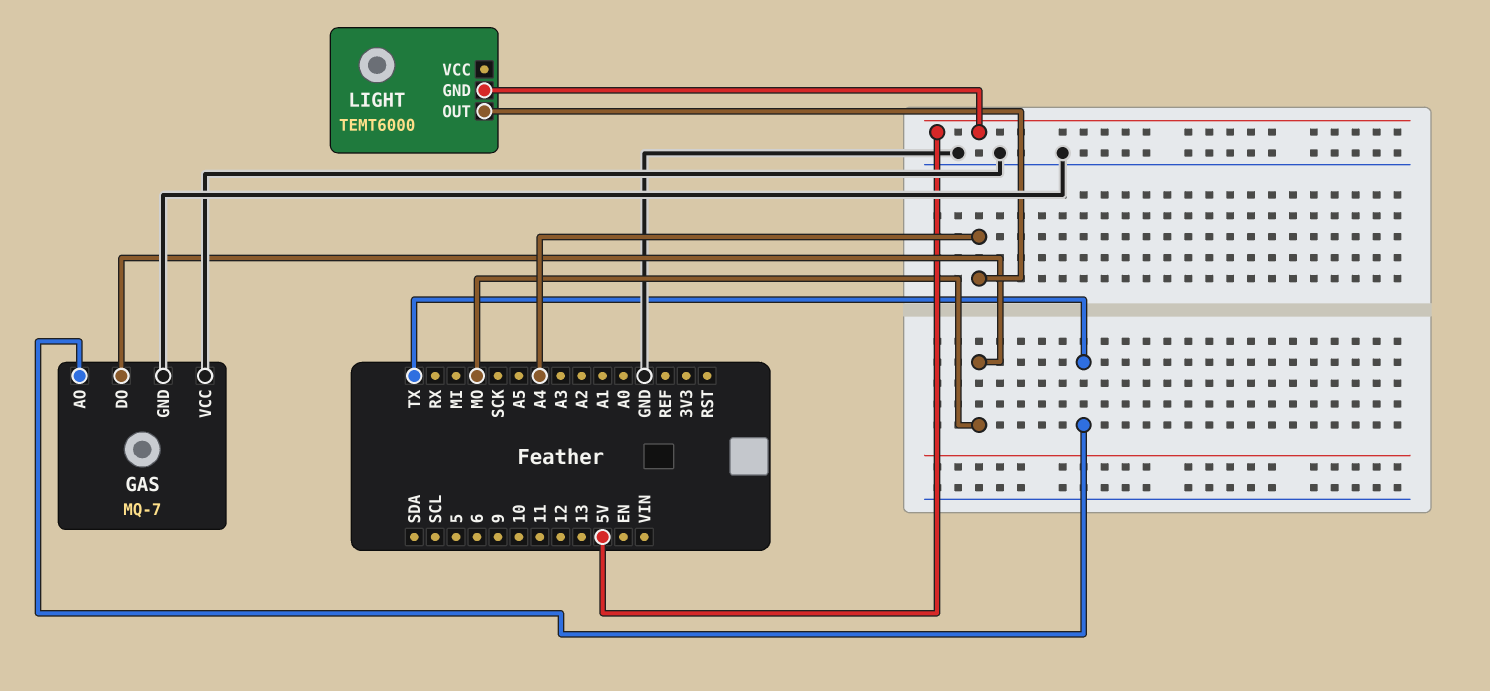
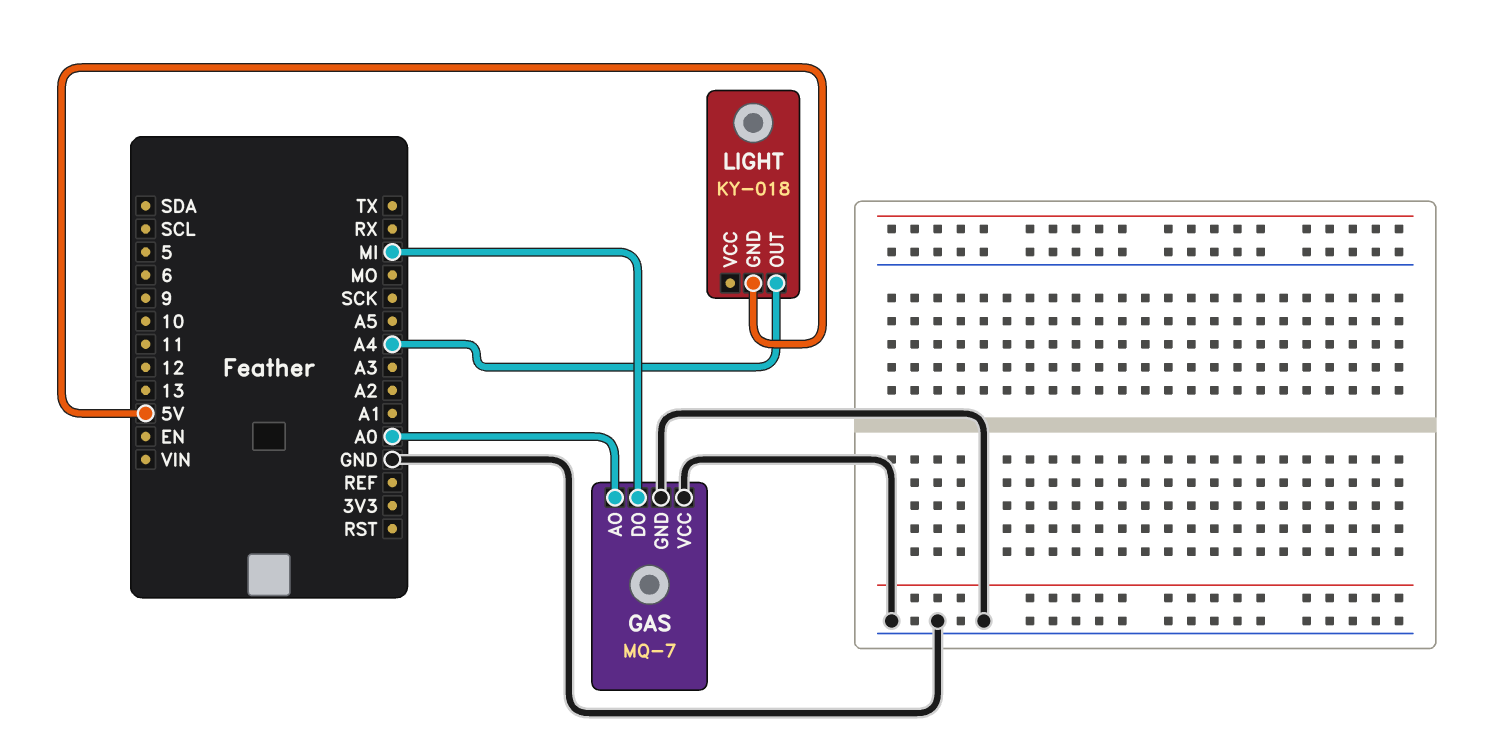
GAS pin AO: TX -> A0
GAS pin DO: MO -> MI
LIGHT: TEMT6000 -> KY-018

